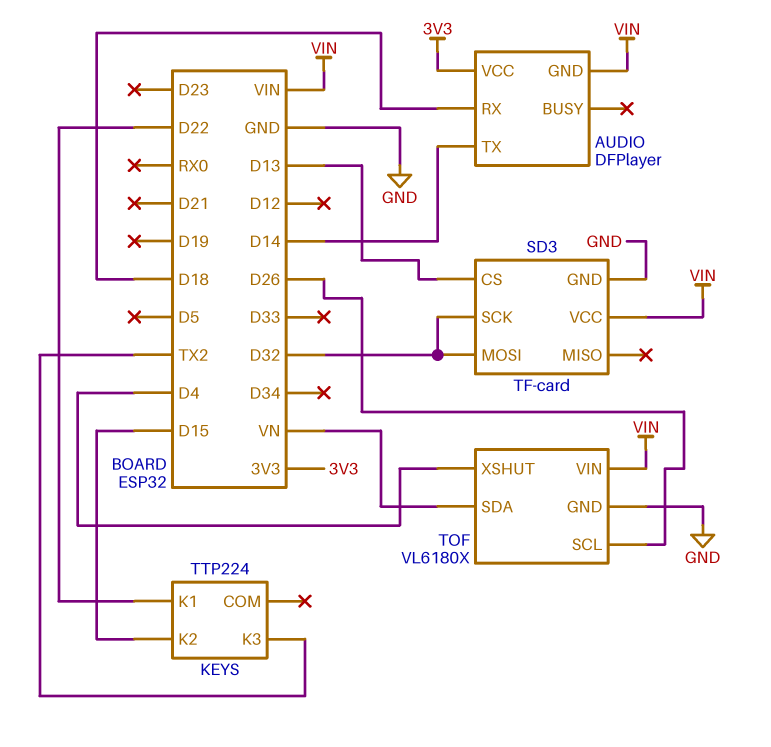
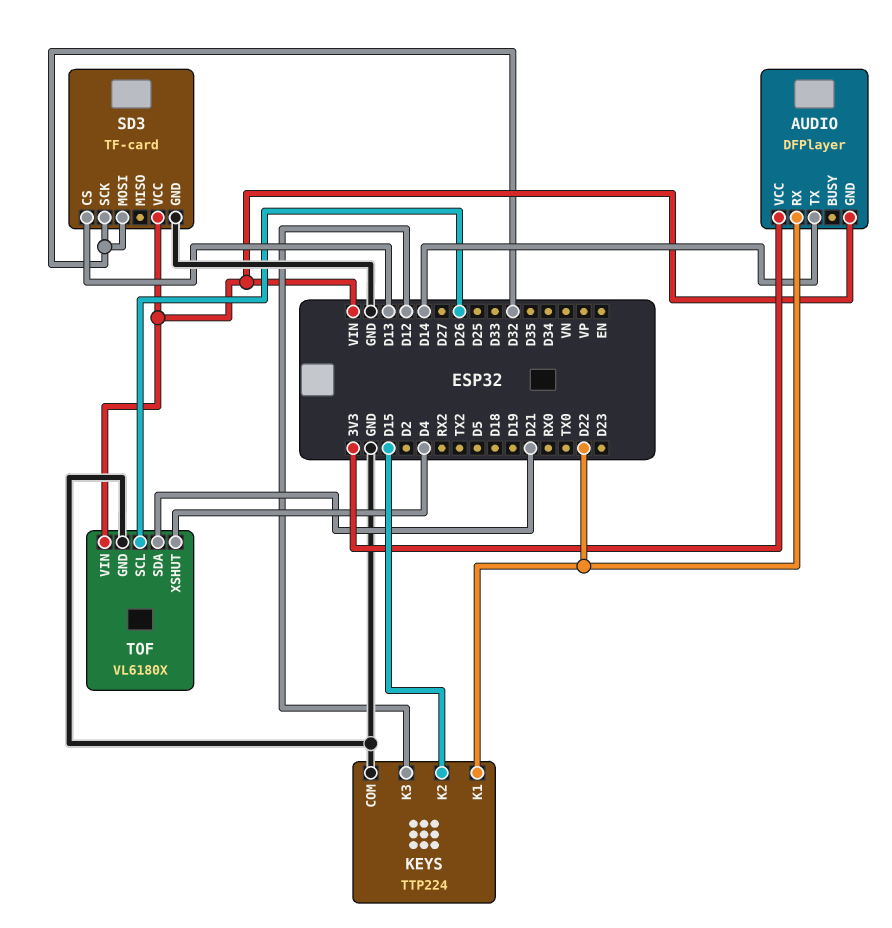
AUDIO pin RX: D18 -> D22
KEYS pin COM: none -> GND
KEYS pin K3: TX2 -> D12
TOF pin SDA: VN -> D21

